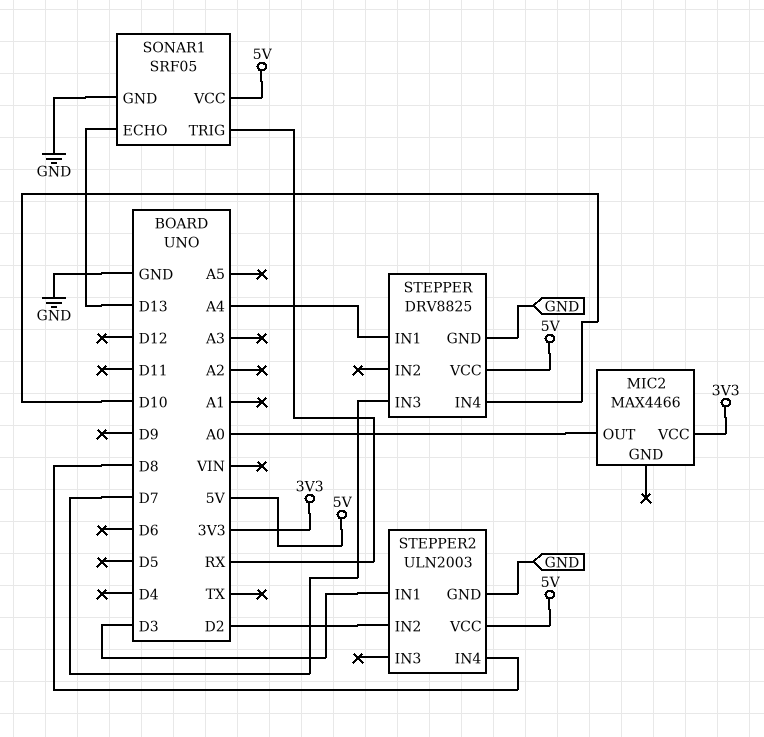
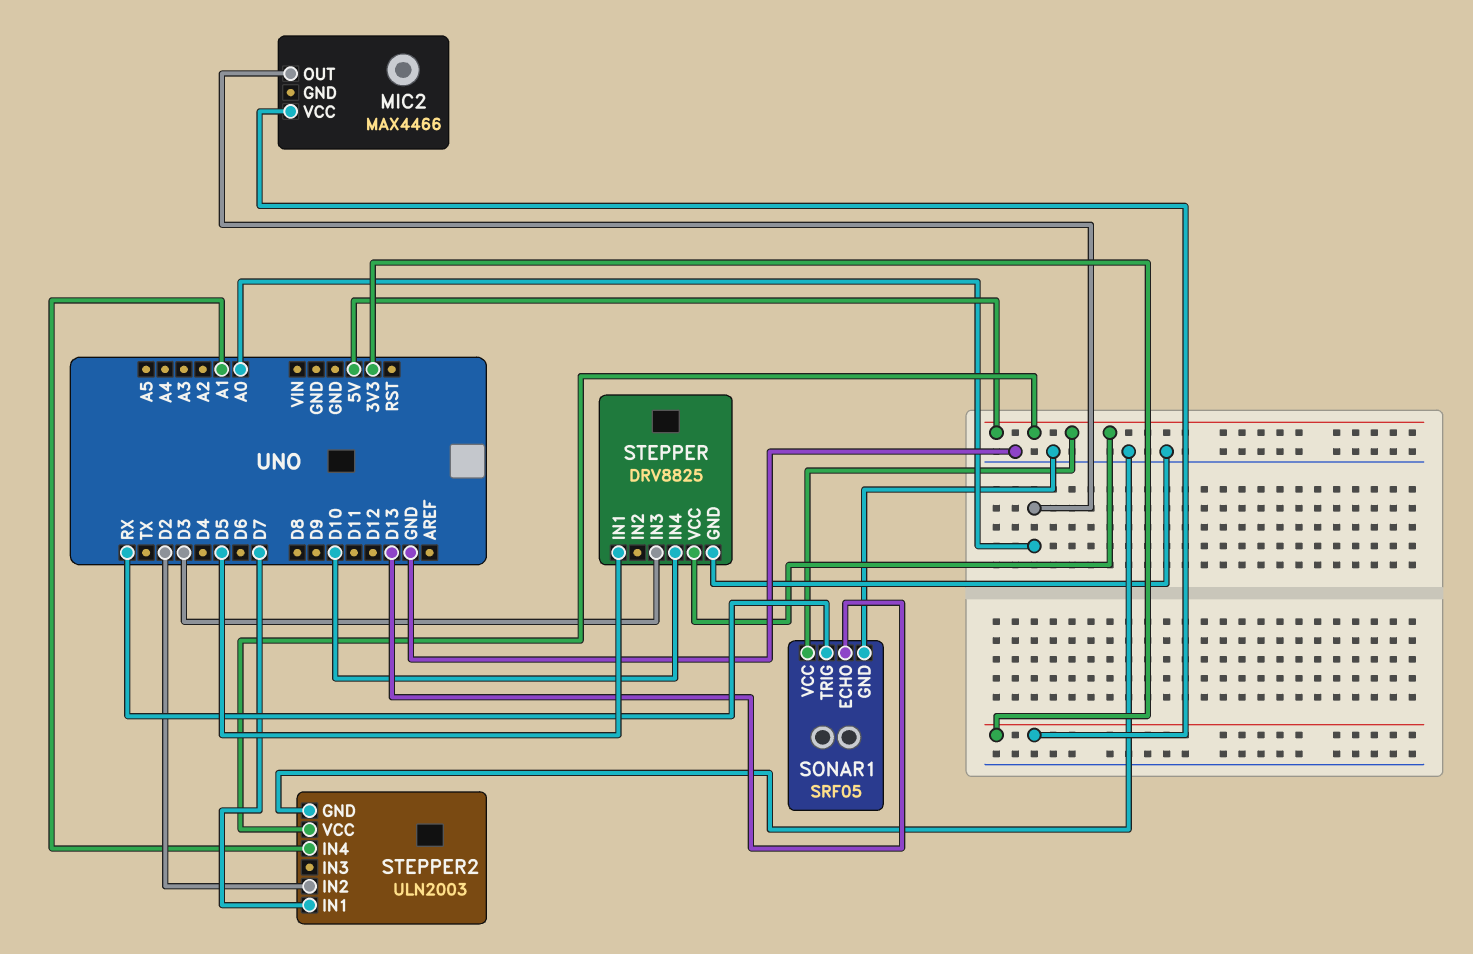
STEPPER pin IN1: A4 -> D5
STEPPER pin IN3: D7 -> D3
STEPPER2 pin IN1: D3 -> D7
STEPPER2 pin IN4: D8 -> A1

